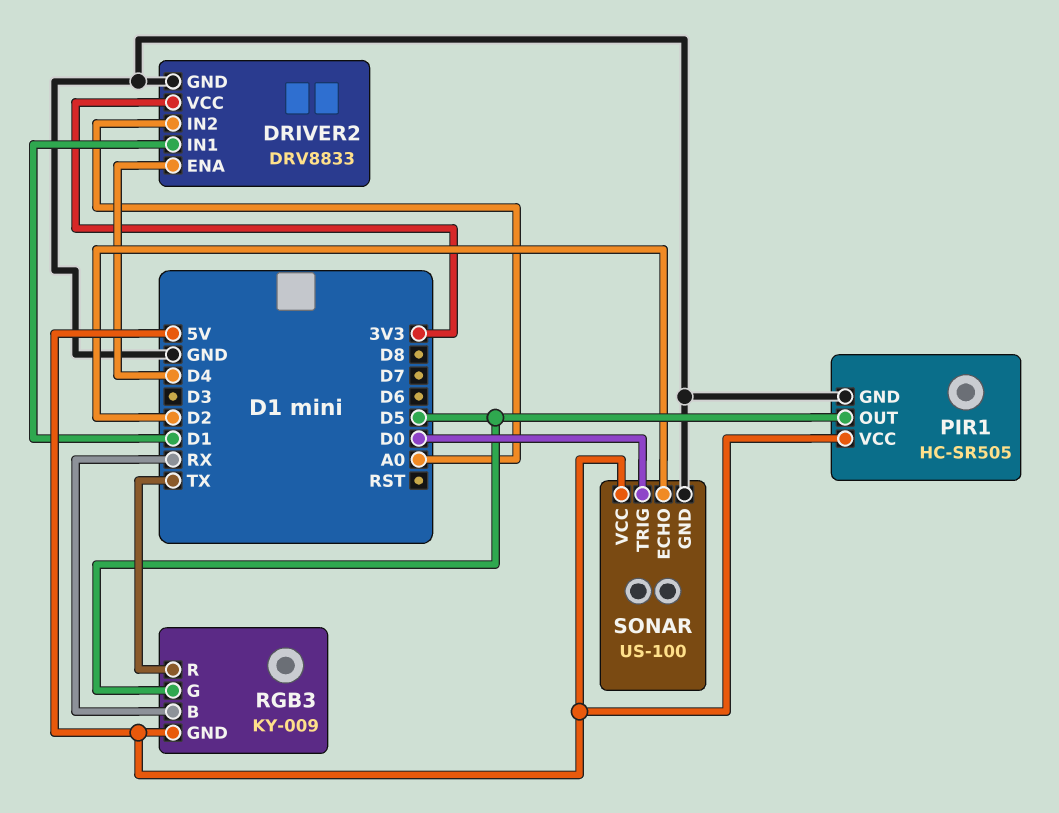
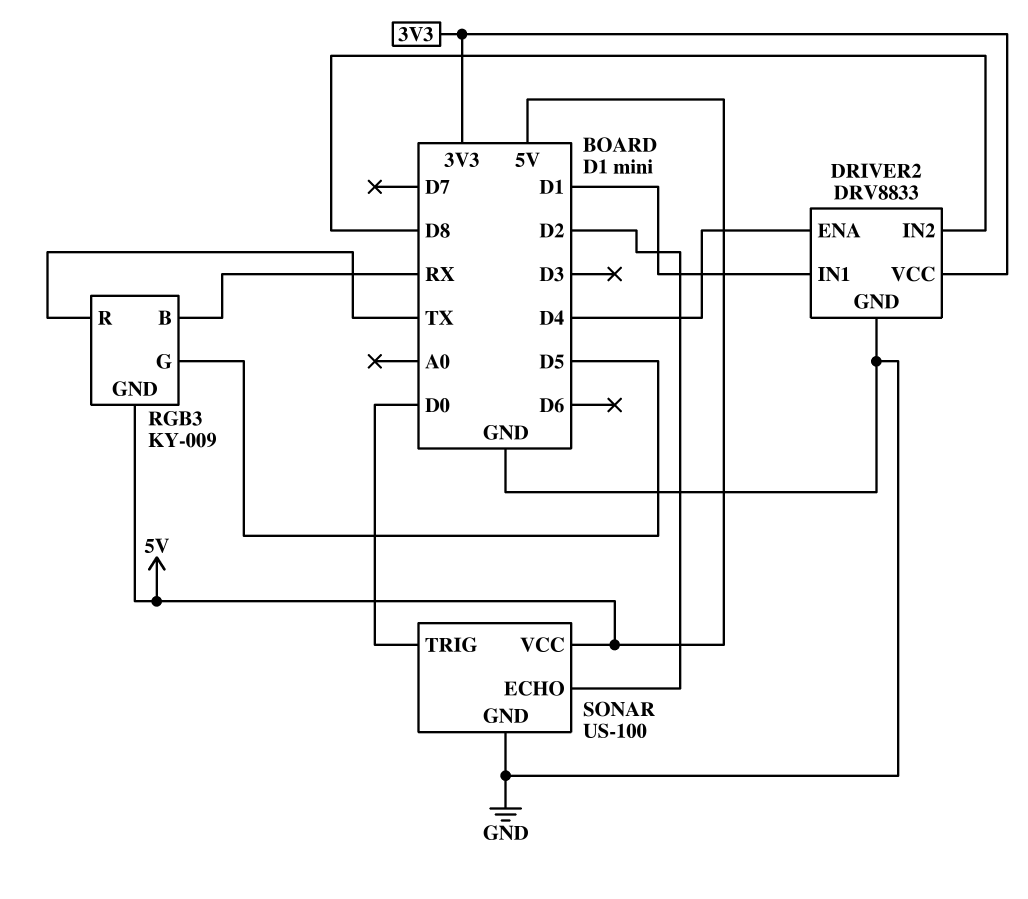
DRIVER2 pin IN2: A0 -> D8
PIR1: HC-SR505 -> none
PIR1 pin GND: GND -> none
PIR1 pin OUT: D5 -> none
PIR1 pin VCC: 5V -> none

